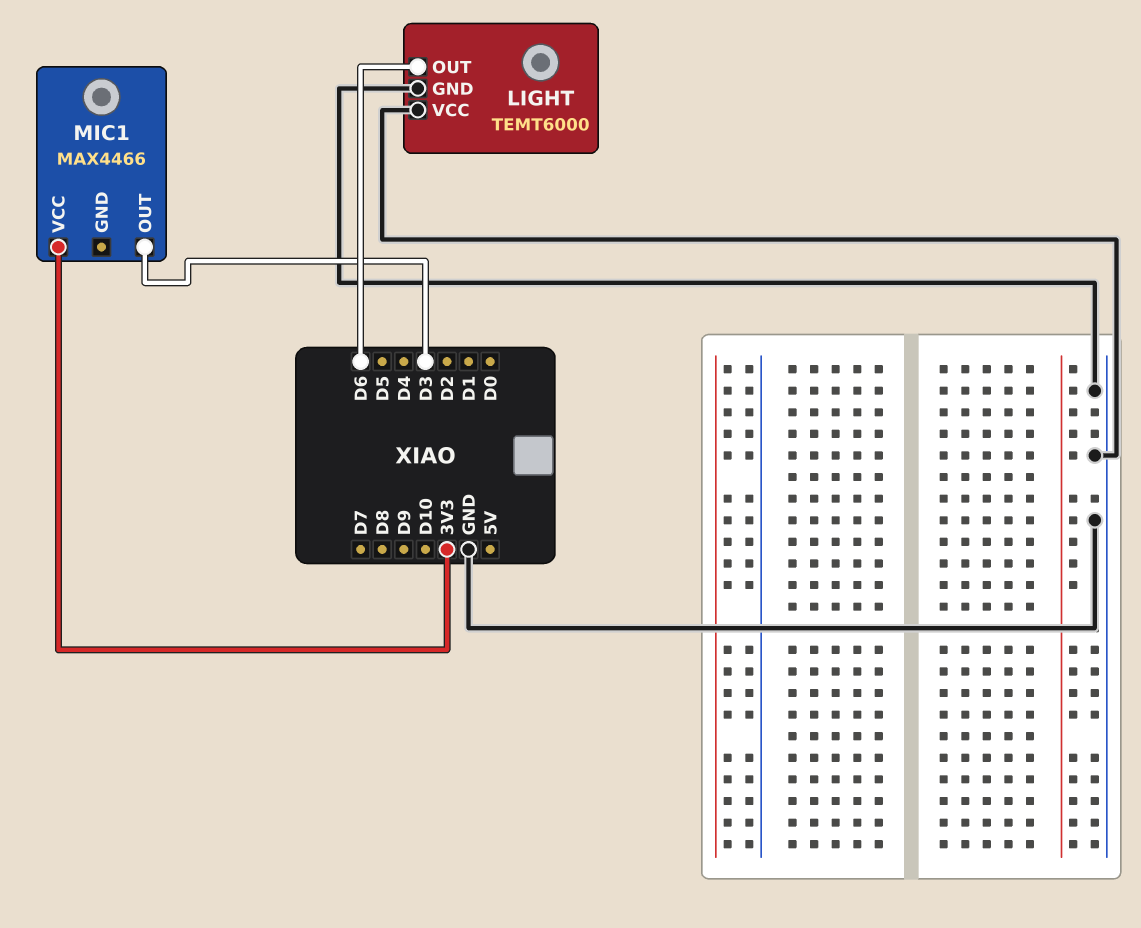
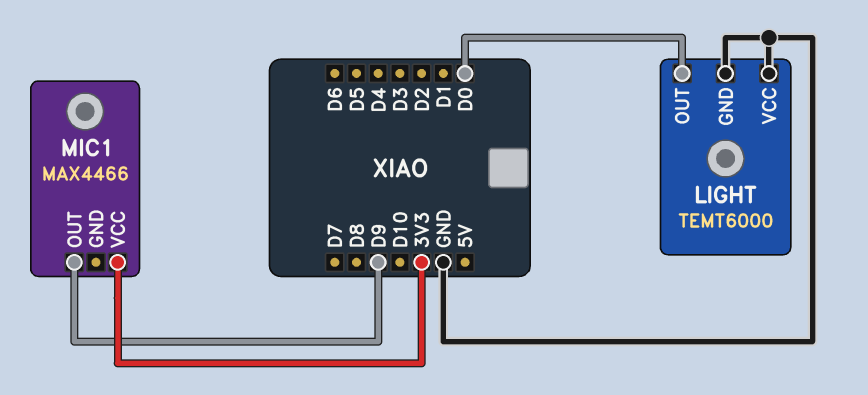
LIGHT pin OUT: D6 -> D0
MIC1 pin OUT: D3 -> D9

